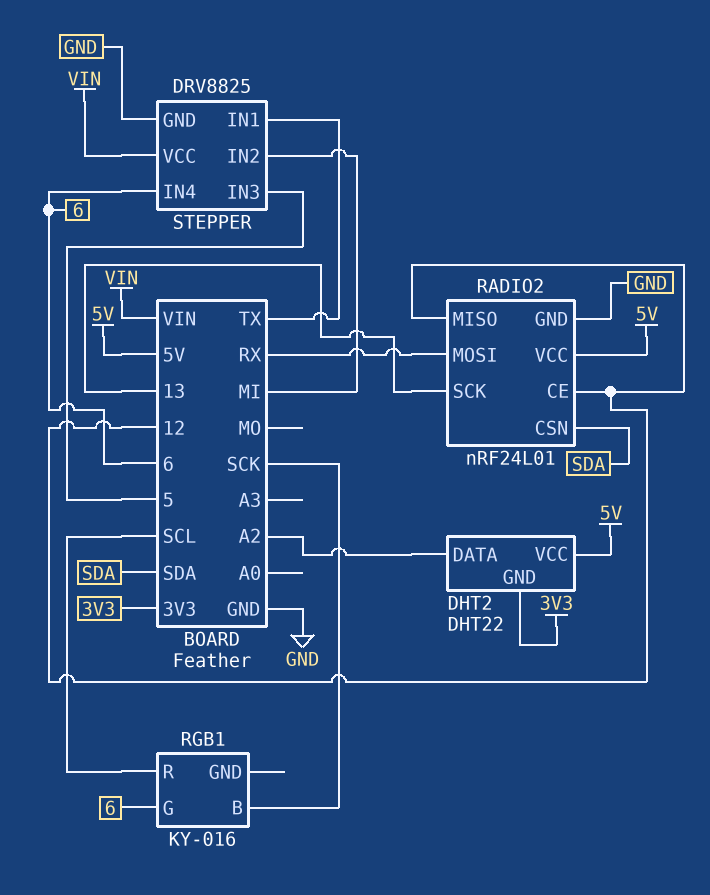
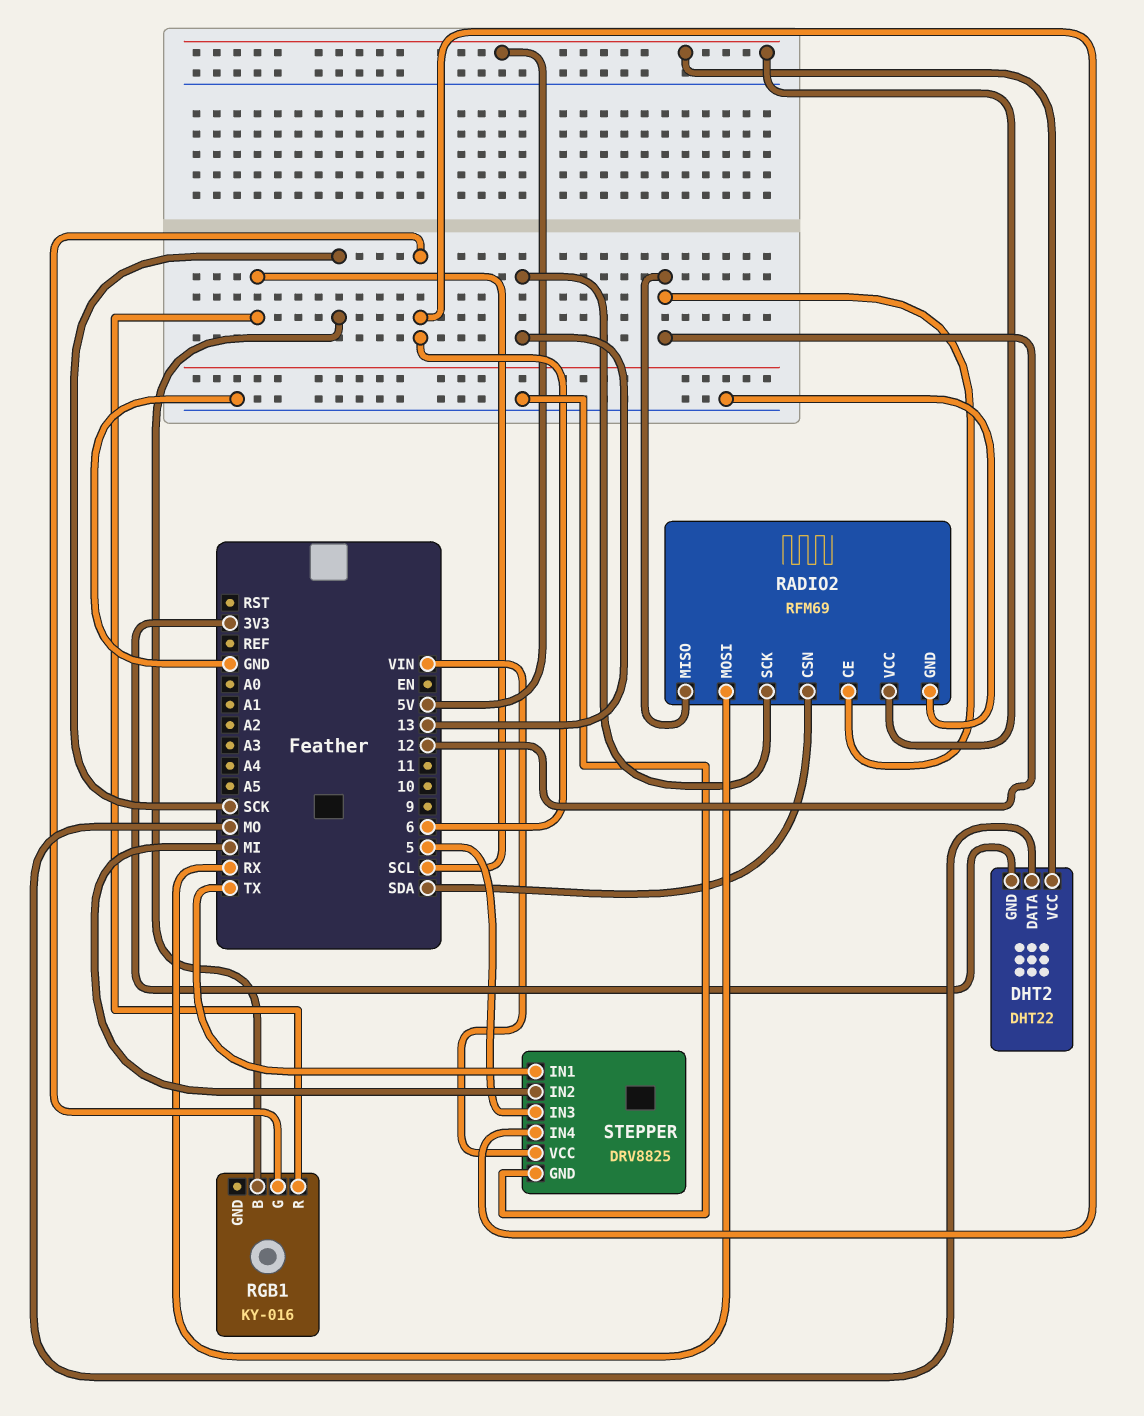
DHT2 pin DATA: A2 -> MO
RADIO2: nRF24L01 -> RFM69

